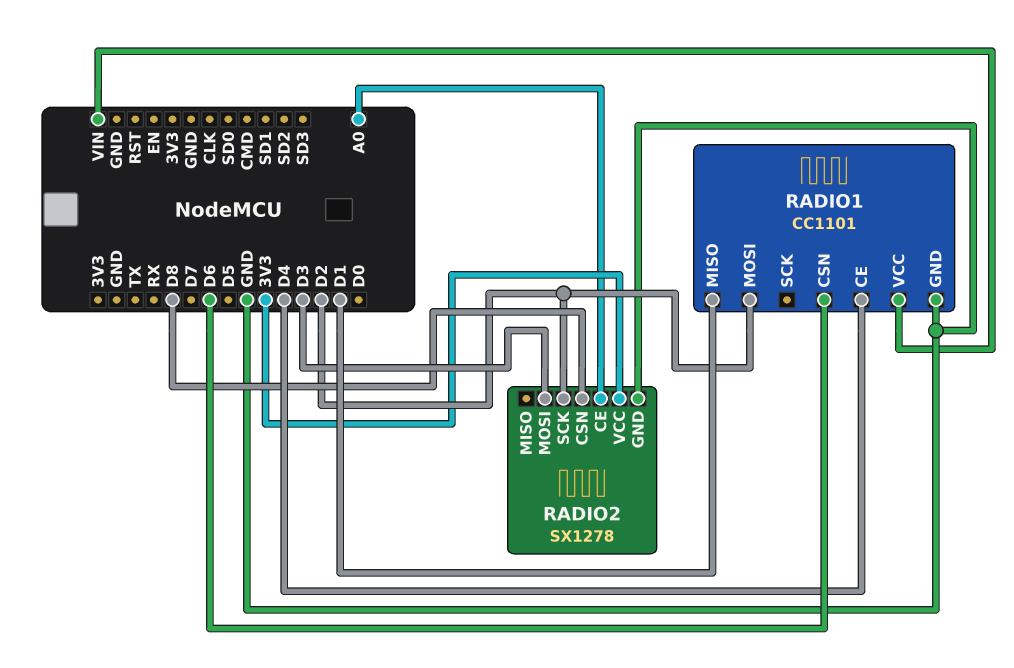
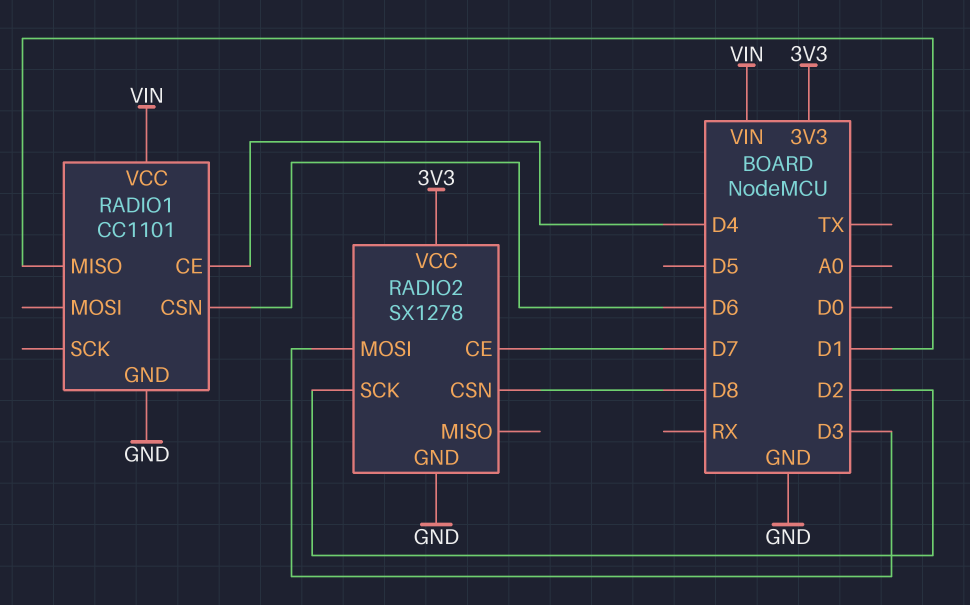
RADIO1 pin MOSI: D2 -> none
RADIO2 pin CE: A0 -> D7

